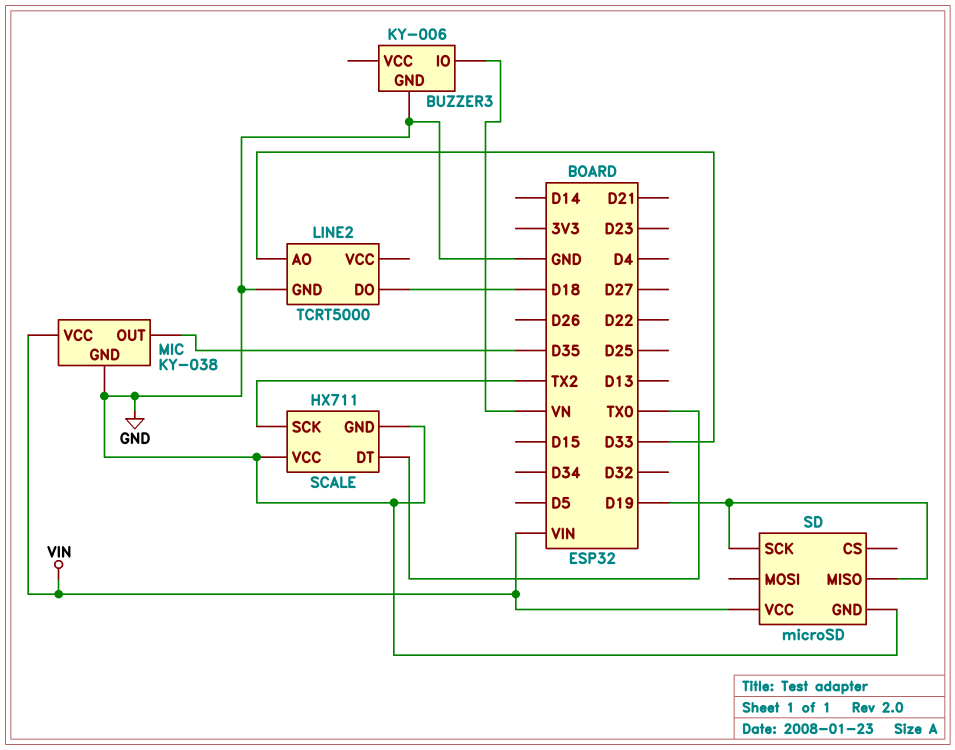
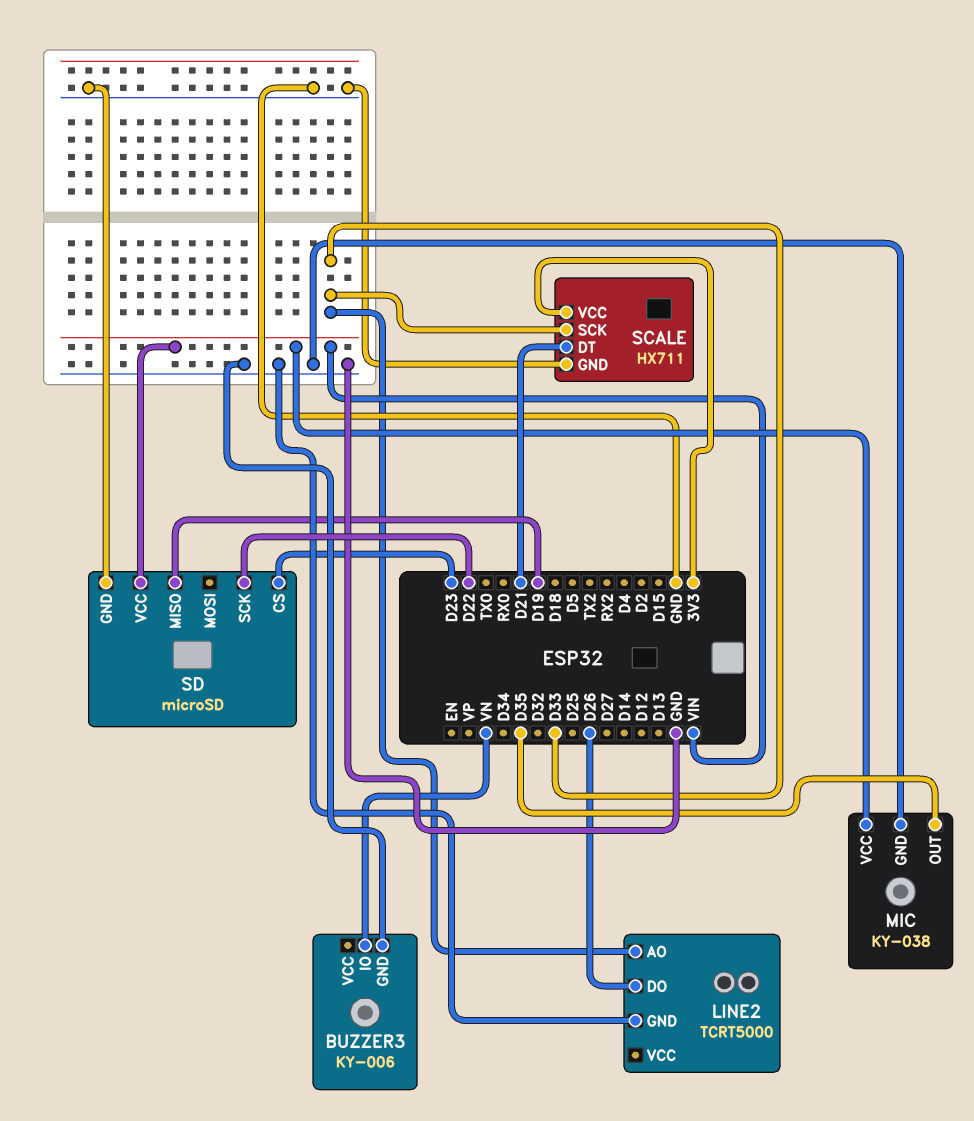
LINE2 pin DO: D18 -> D26
SCALE pin DT: TX0 -> D21
SCALE pin SCK: TX2 -> D33
SCALE pin VCC: GND -> 3V3
SD pin CS: none -> D23
SD pin SCK: D19 -> D22

